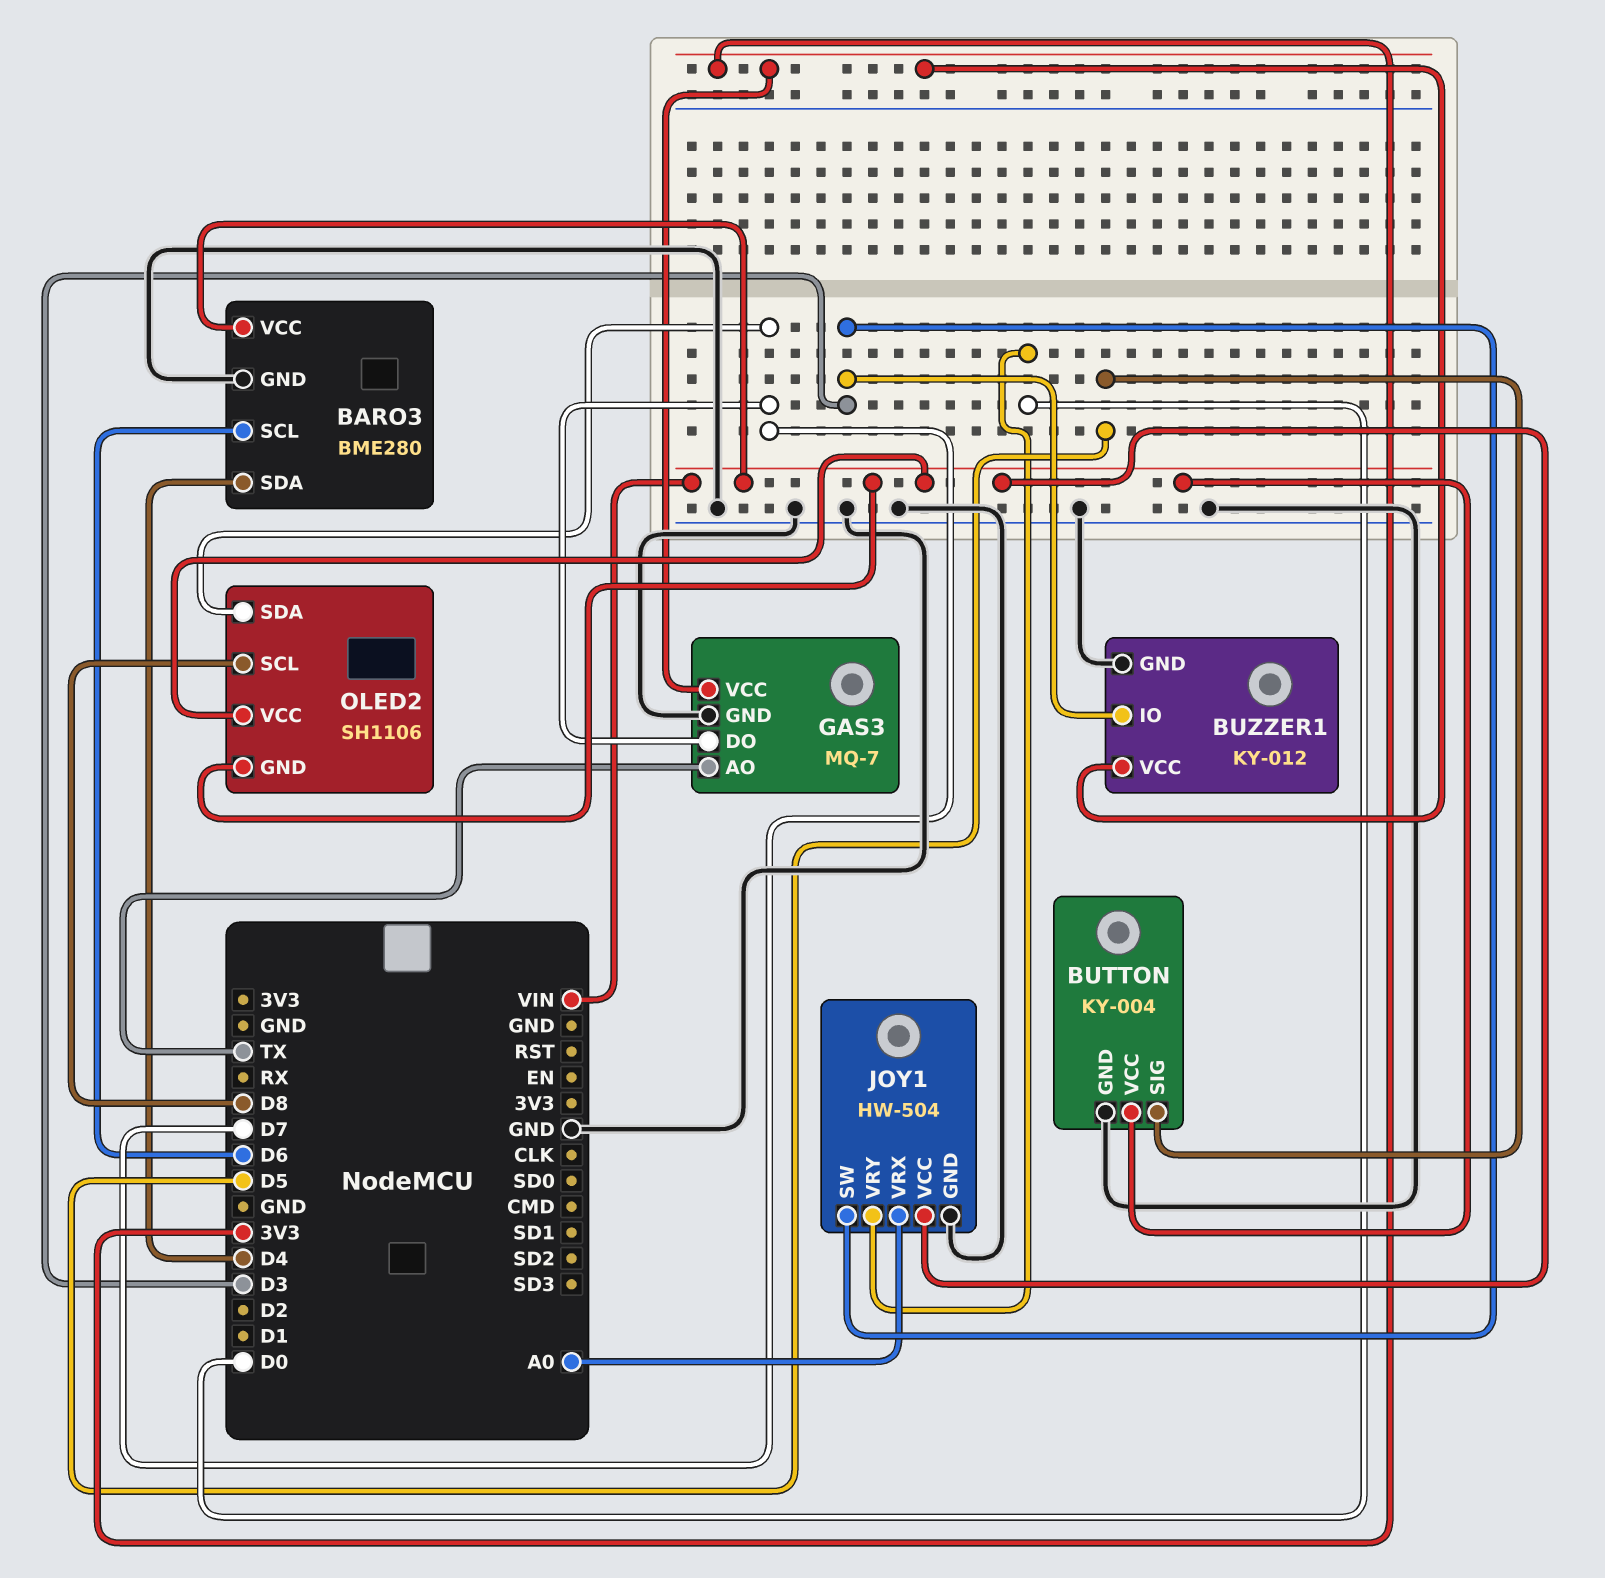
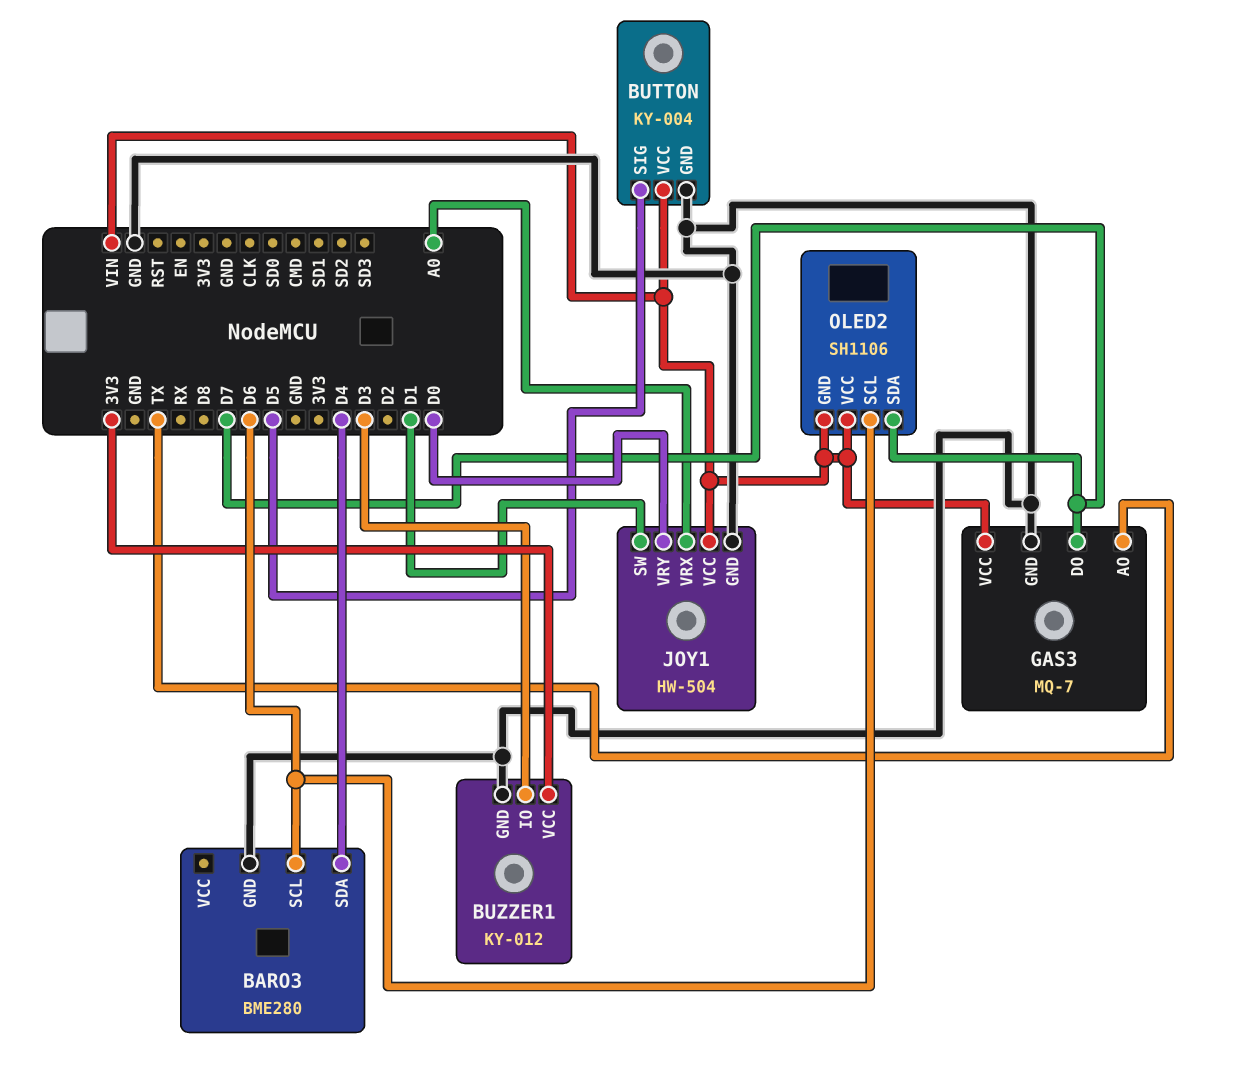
BARO3 pin VCC: VIN -> none
GAS3 pin VCC: 3V3 -> VIN
JOY1 pin SW: D3 -> D1
OLED2 pin SCL: D8 -> D6

